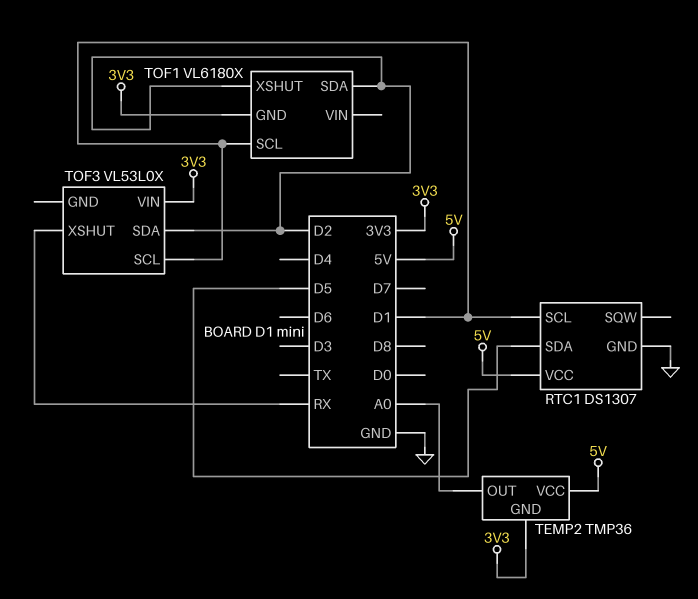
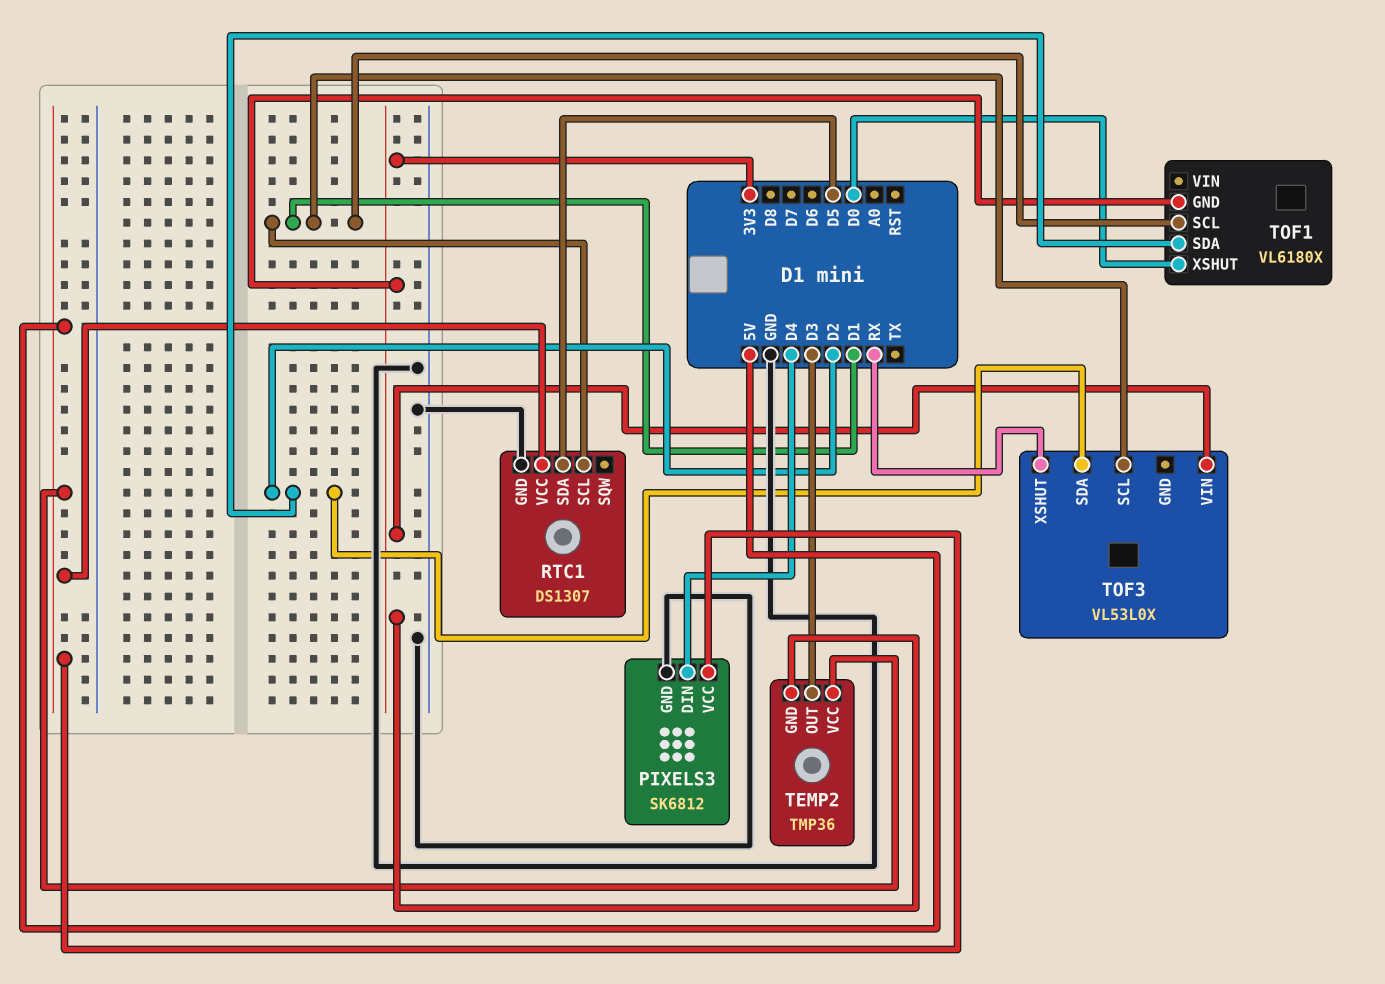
PIXELS3: none -> SK6812
PIXELS3 pin DIN: none -> D4
PIXELS3 pin GND: none -> GND
PIXELS3 pin VCC: none -> 5V
TEMP2 pin OUT: A0 -> D3
TOF1 pin XSHUT: D2 -> D0

